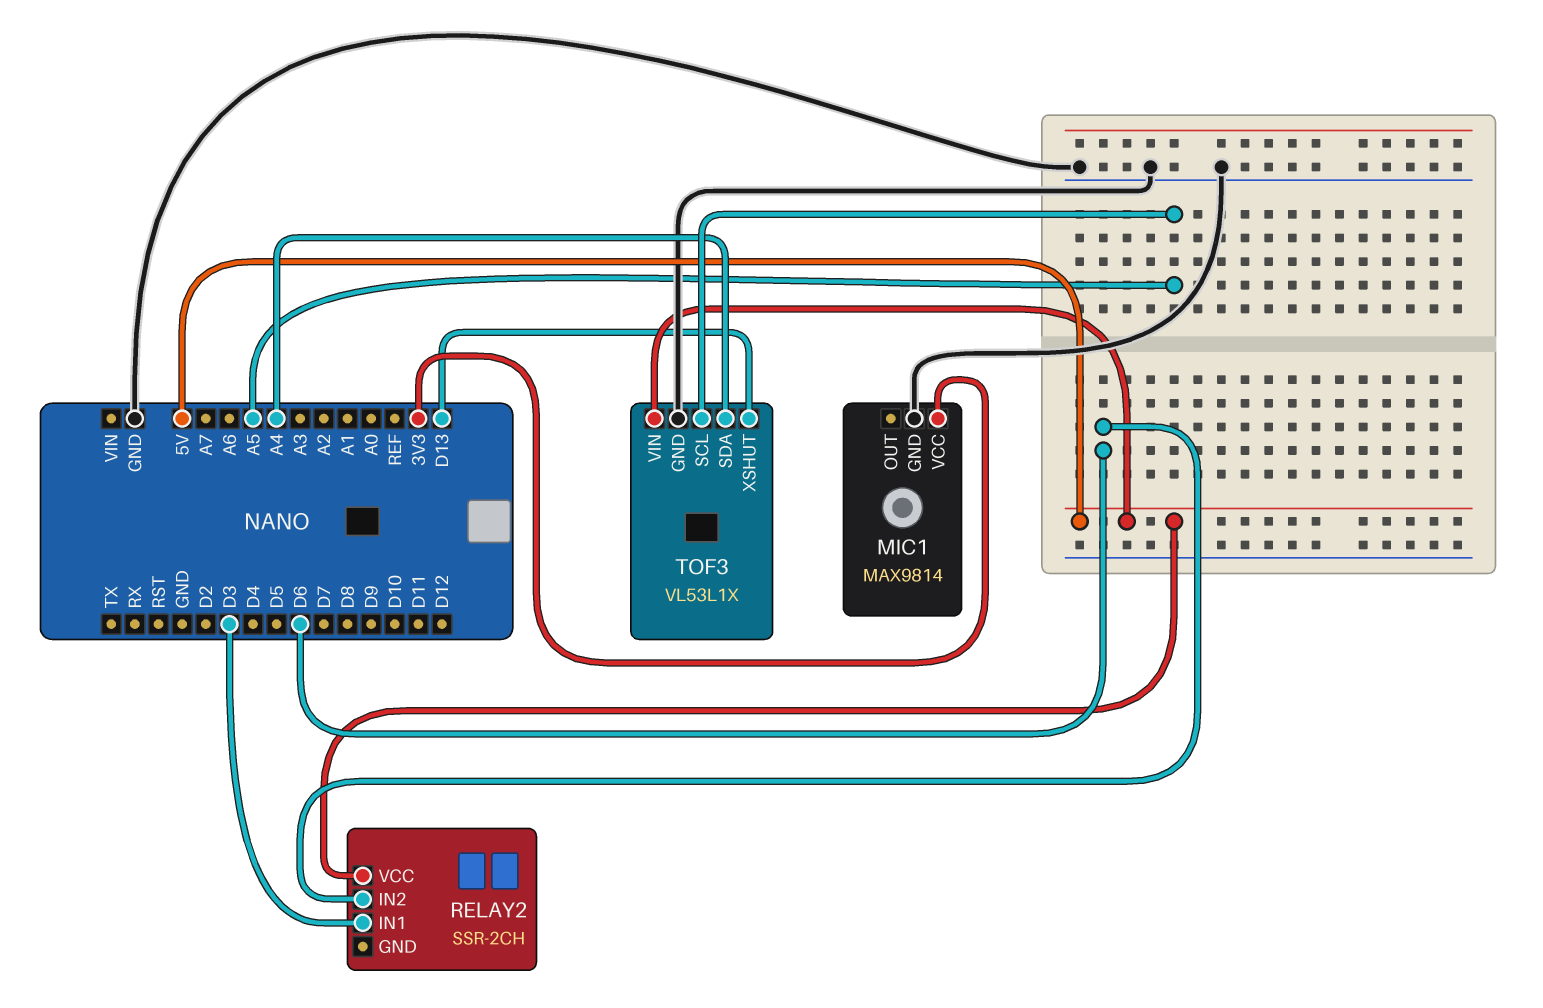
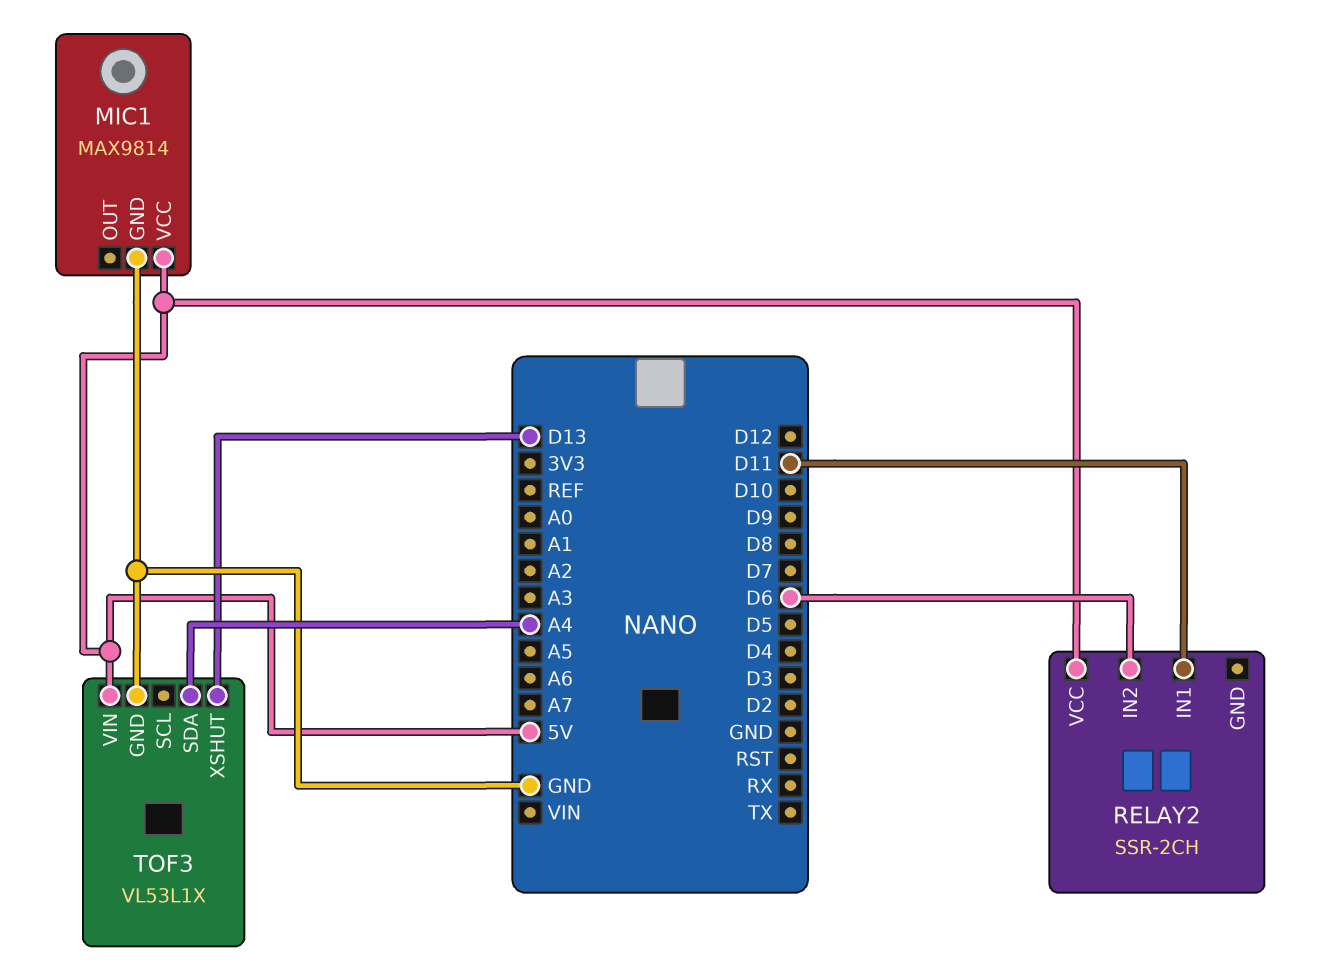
MIC1 pin VCC: 3V3 -> 5V
RELAY2 pin IN1: D3 -> D11
TOF3 pin SCL: A5 -> none

